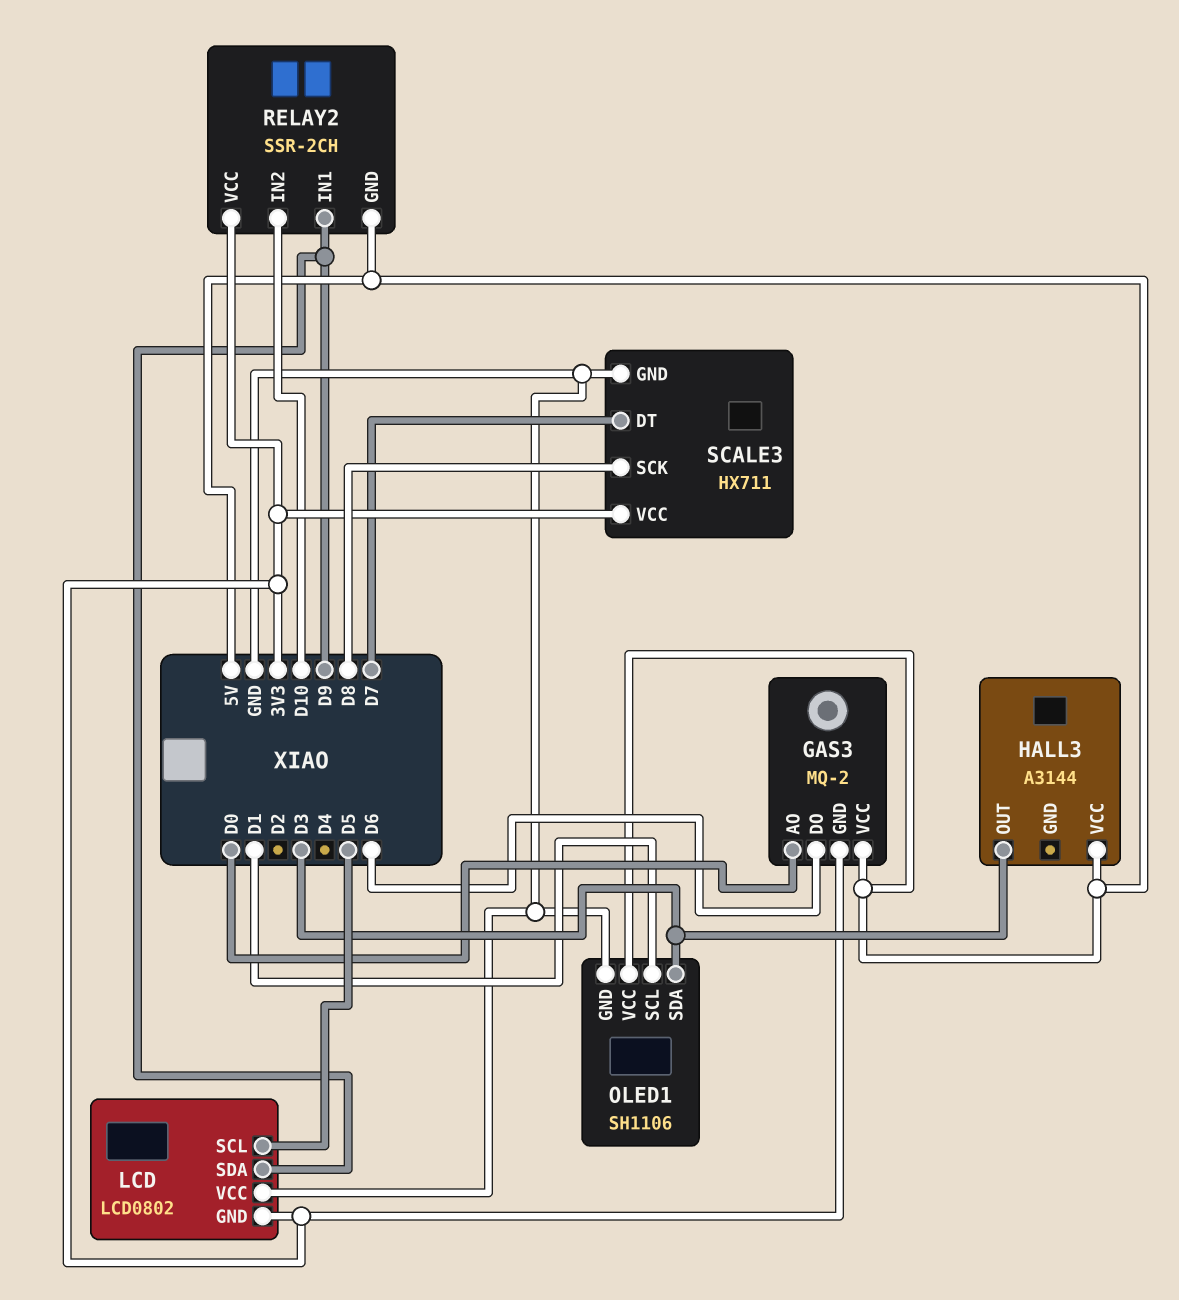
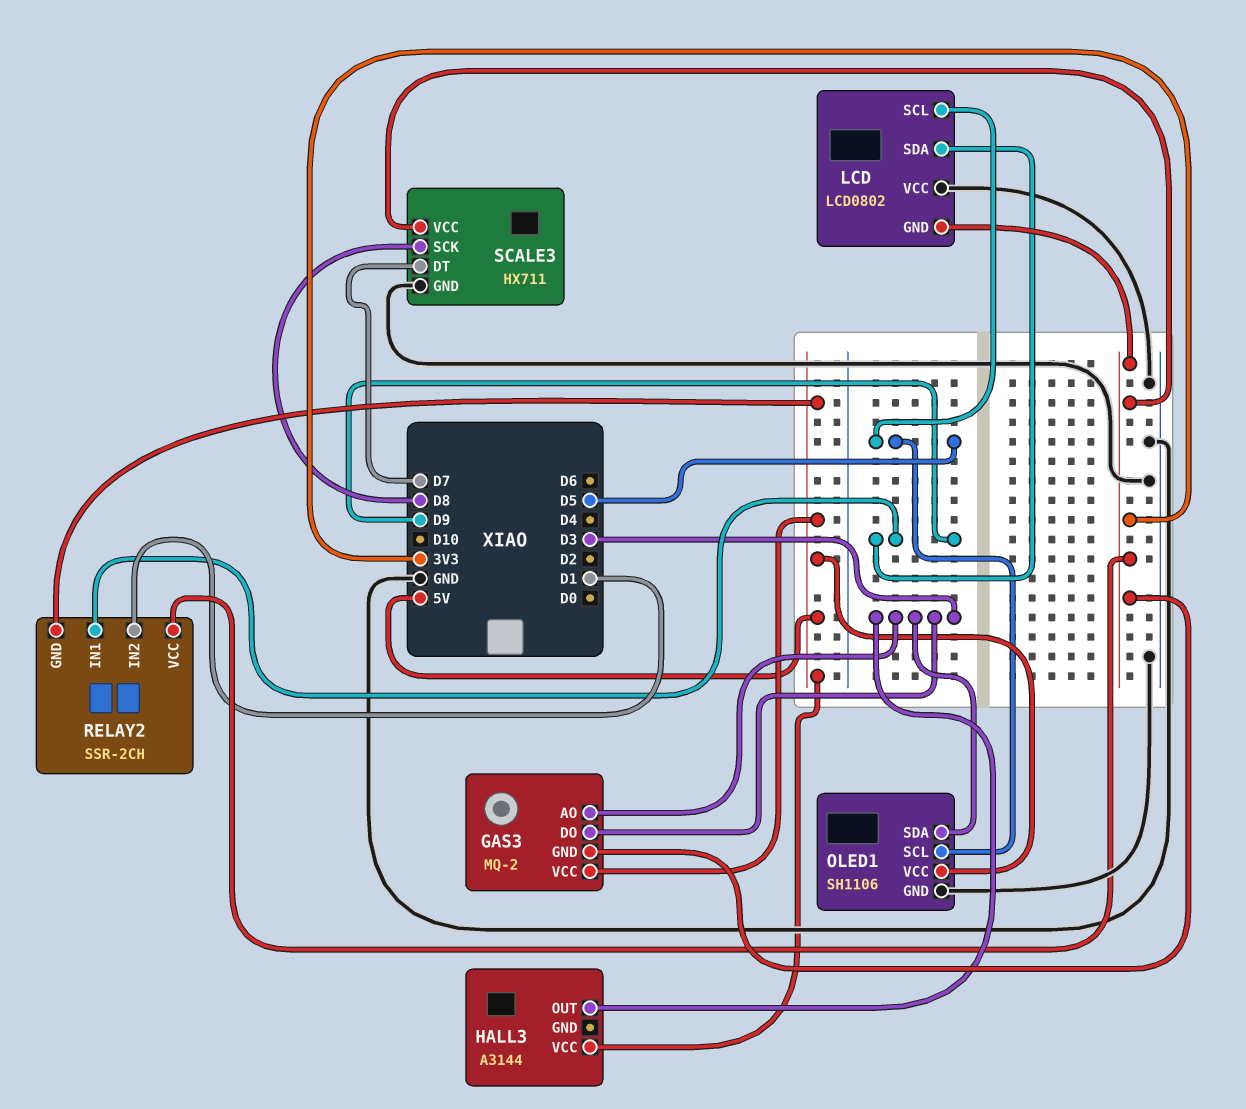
GAS3 pin AO: D0 -> D3
GAS3 pin DO: D6 -> D3
OLED1 pin SCL: D1 -> D5
RELAY2 pin IN2: D10 -> D1

